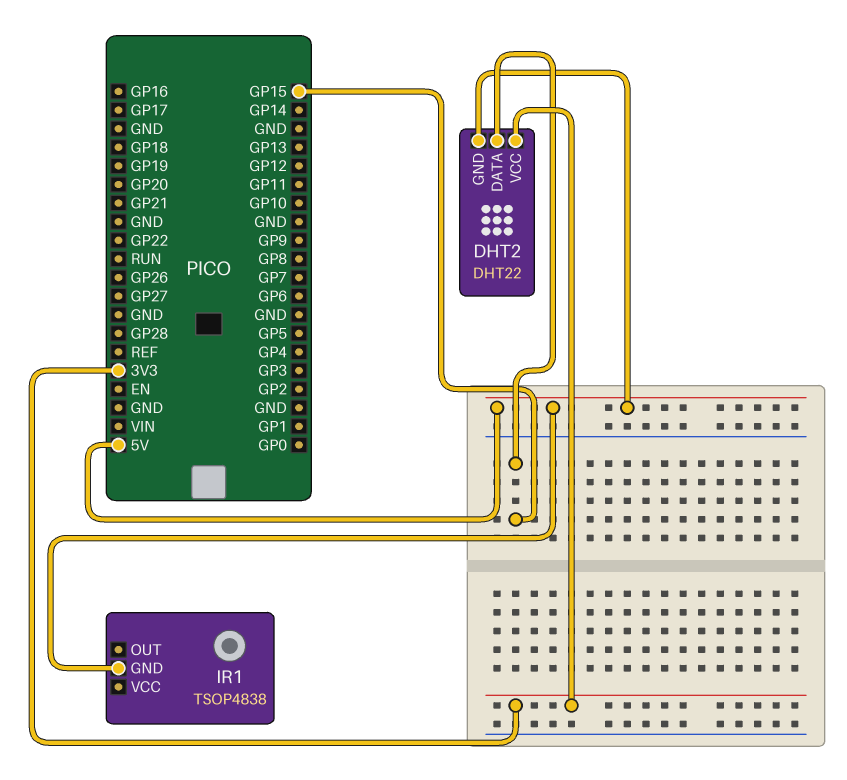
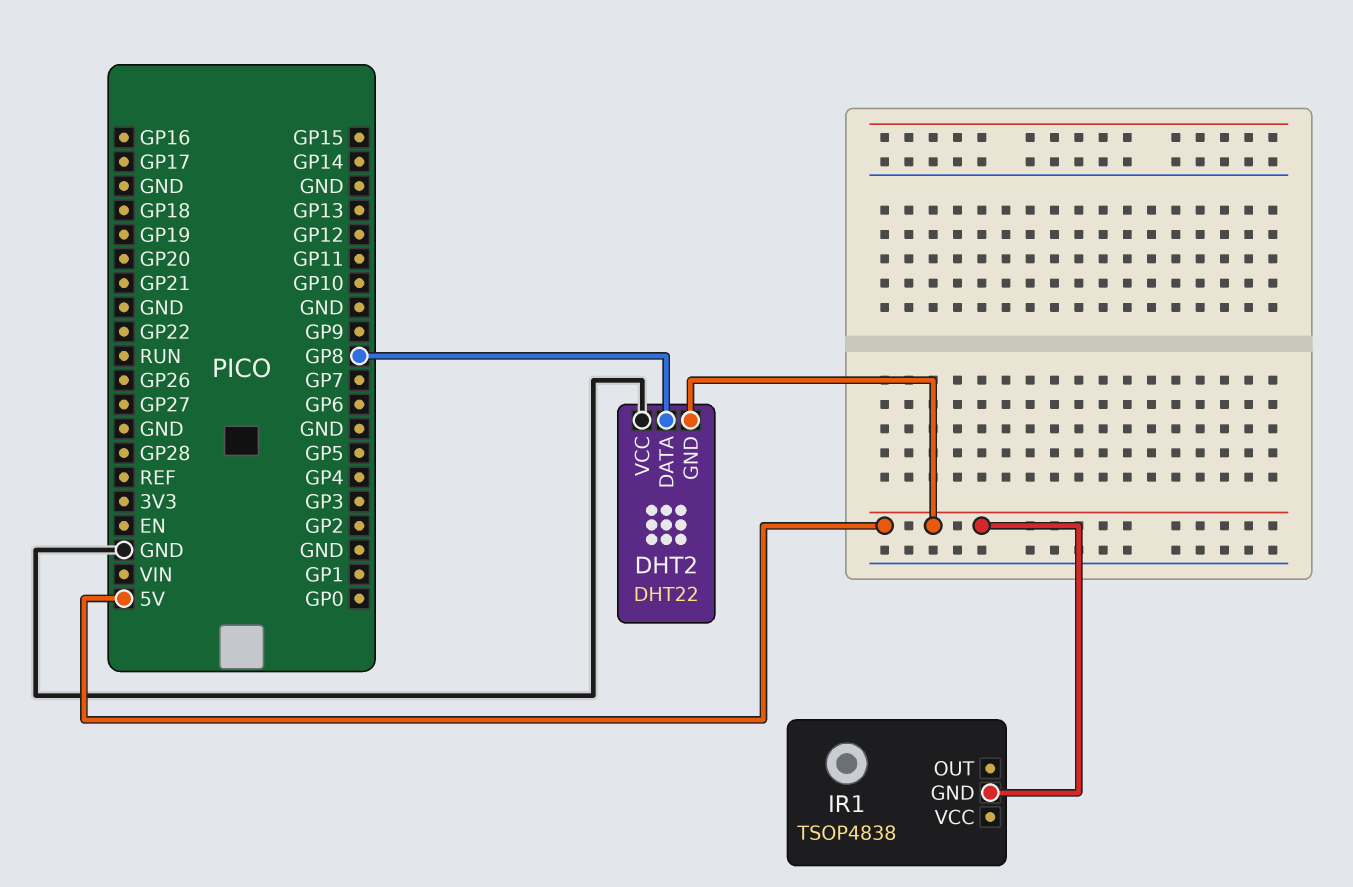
DHT2 pin DATA: GP15 -> GP8
DHT2 pin VCC: 3V3 -> GND

